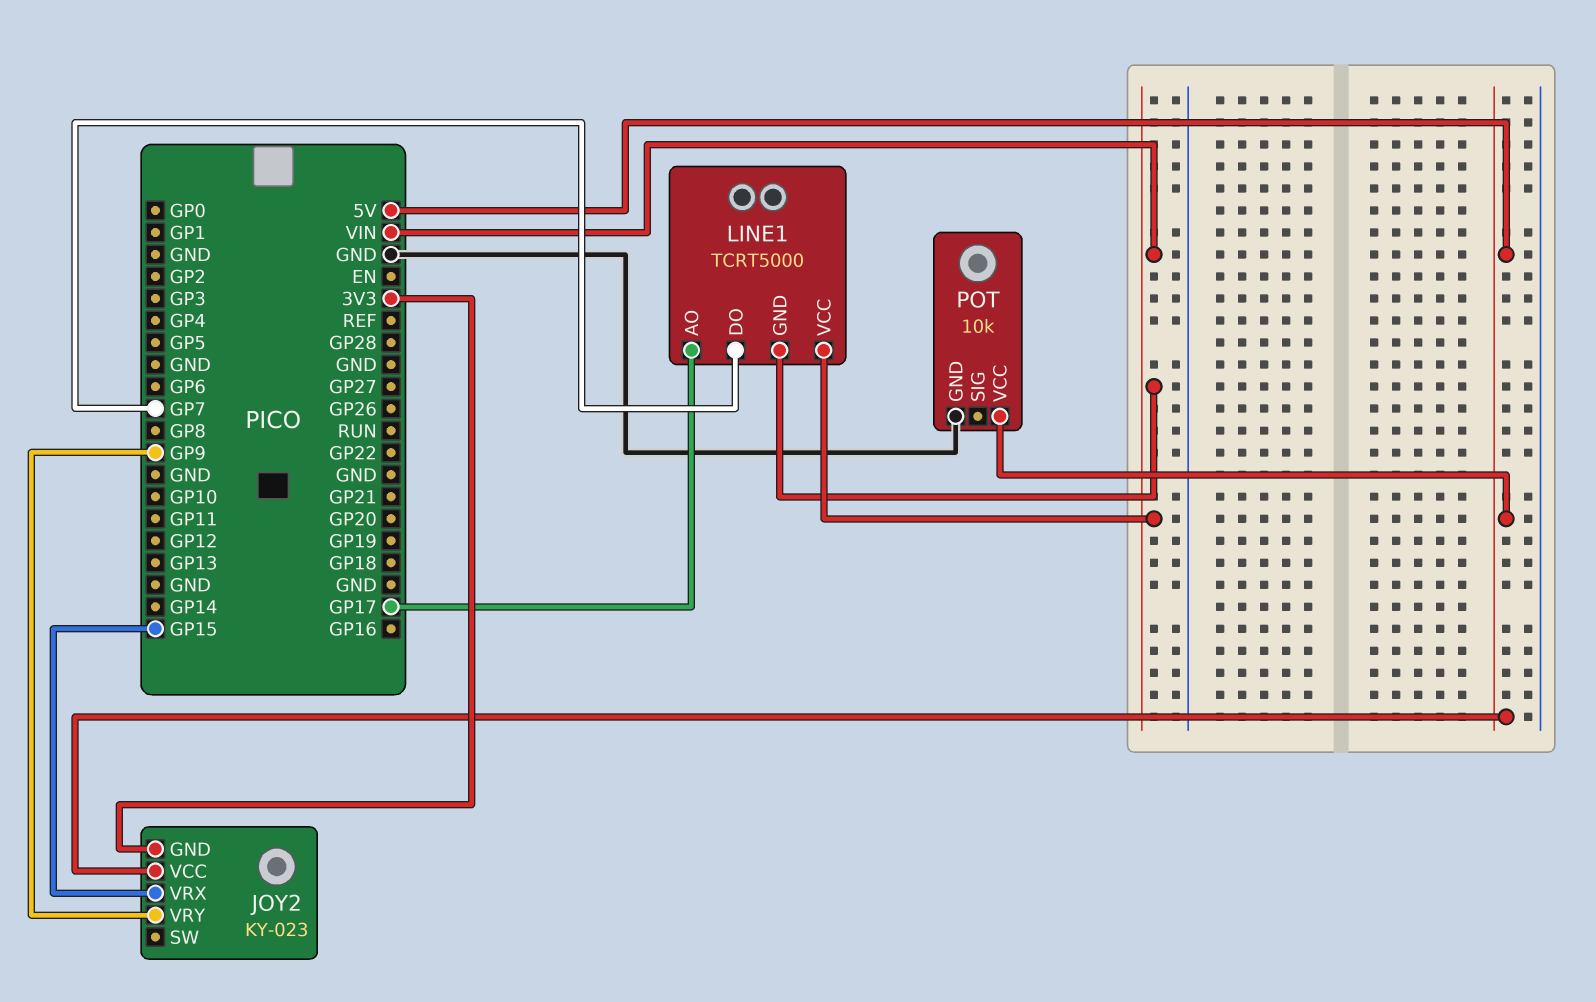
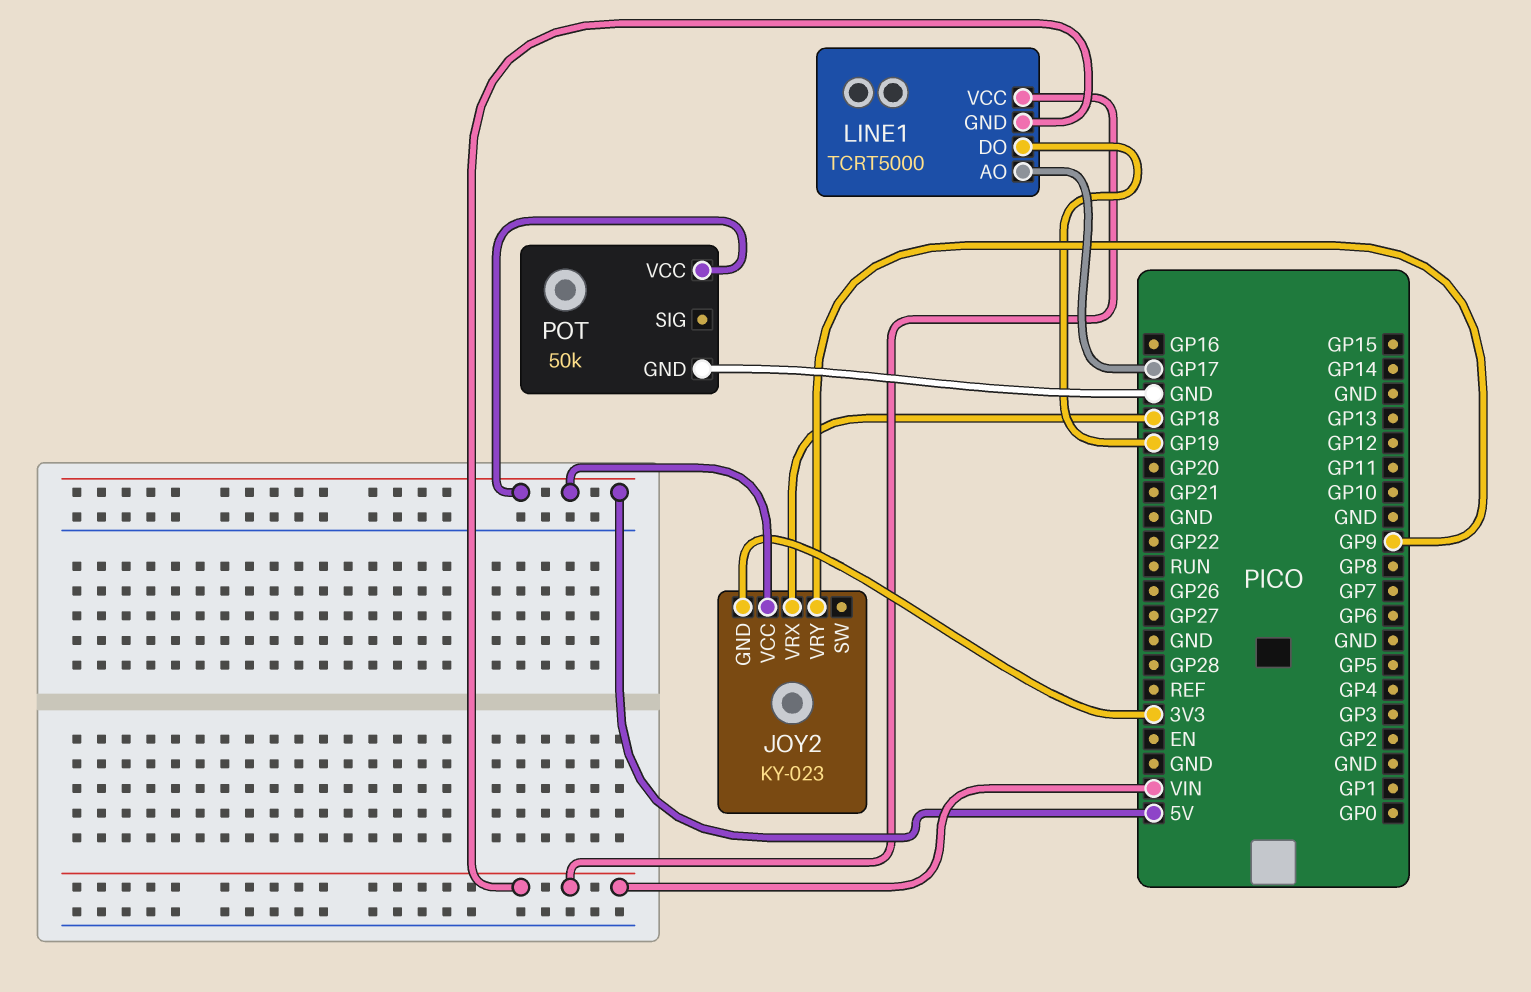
JOY2 pin VRX: GP15 -> GP18
LINE1 pin DO: GP7 -> GP19
POT: 10k -> 50k

